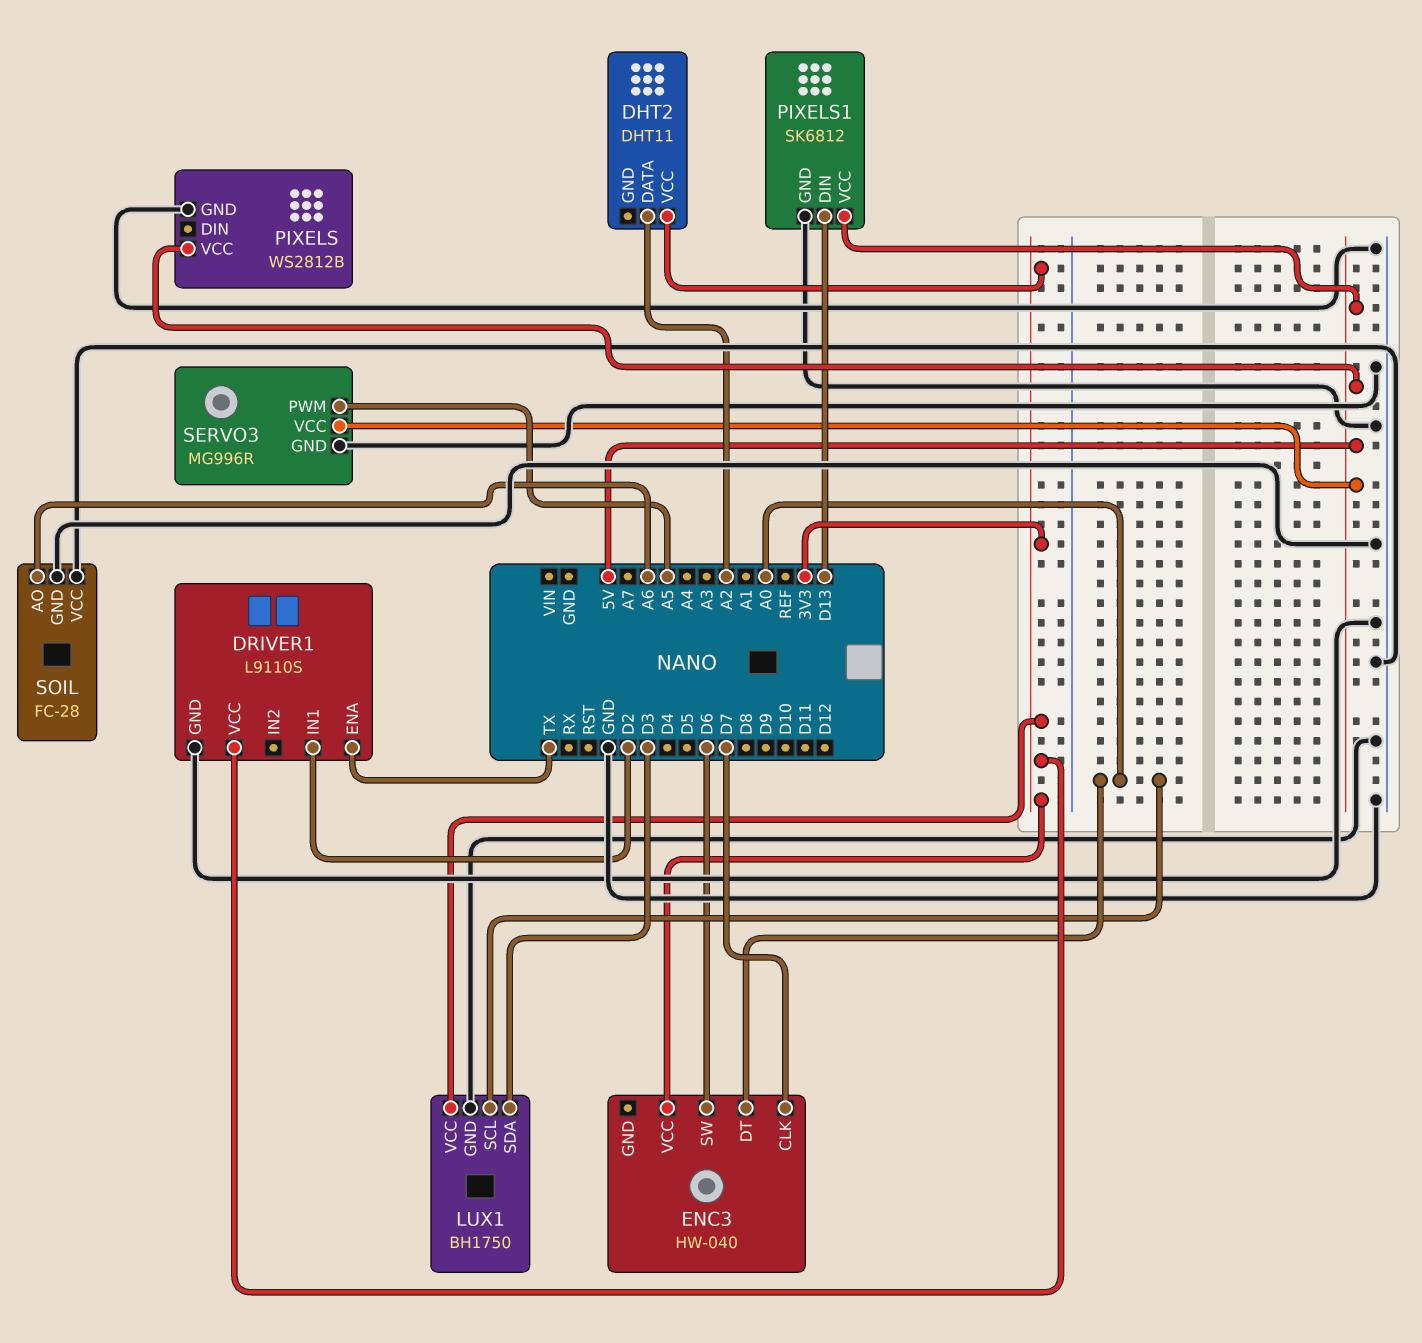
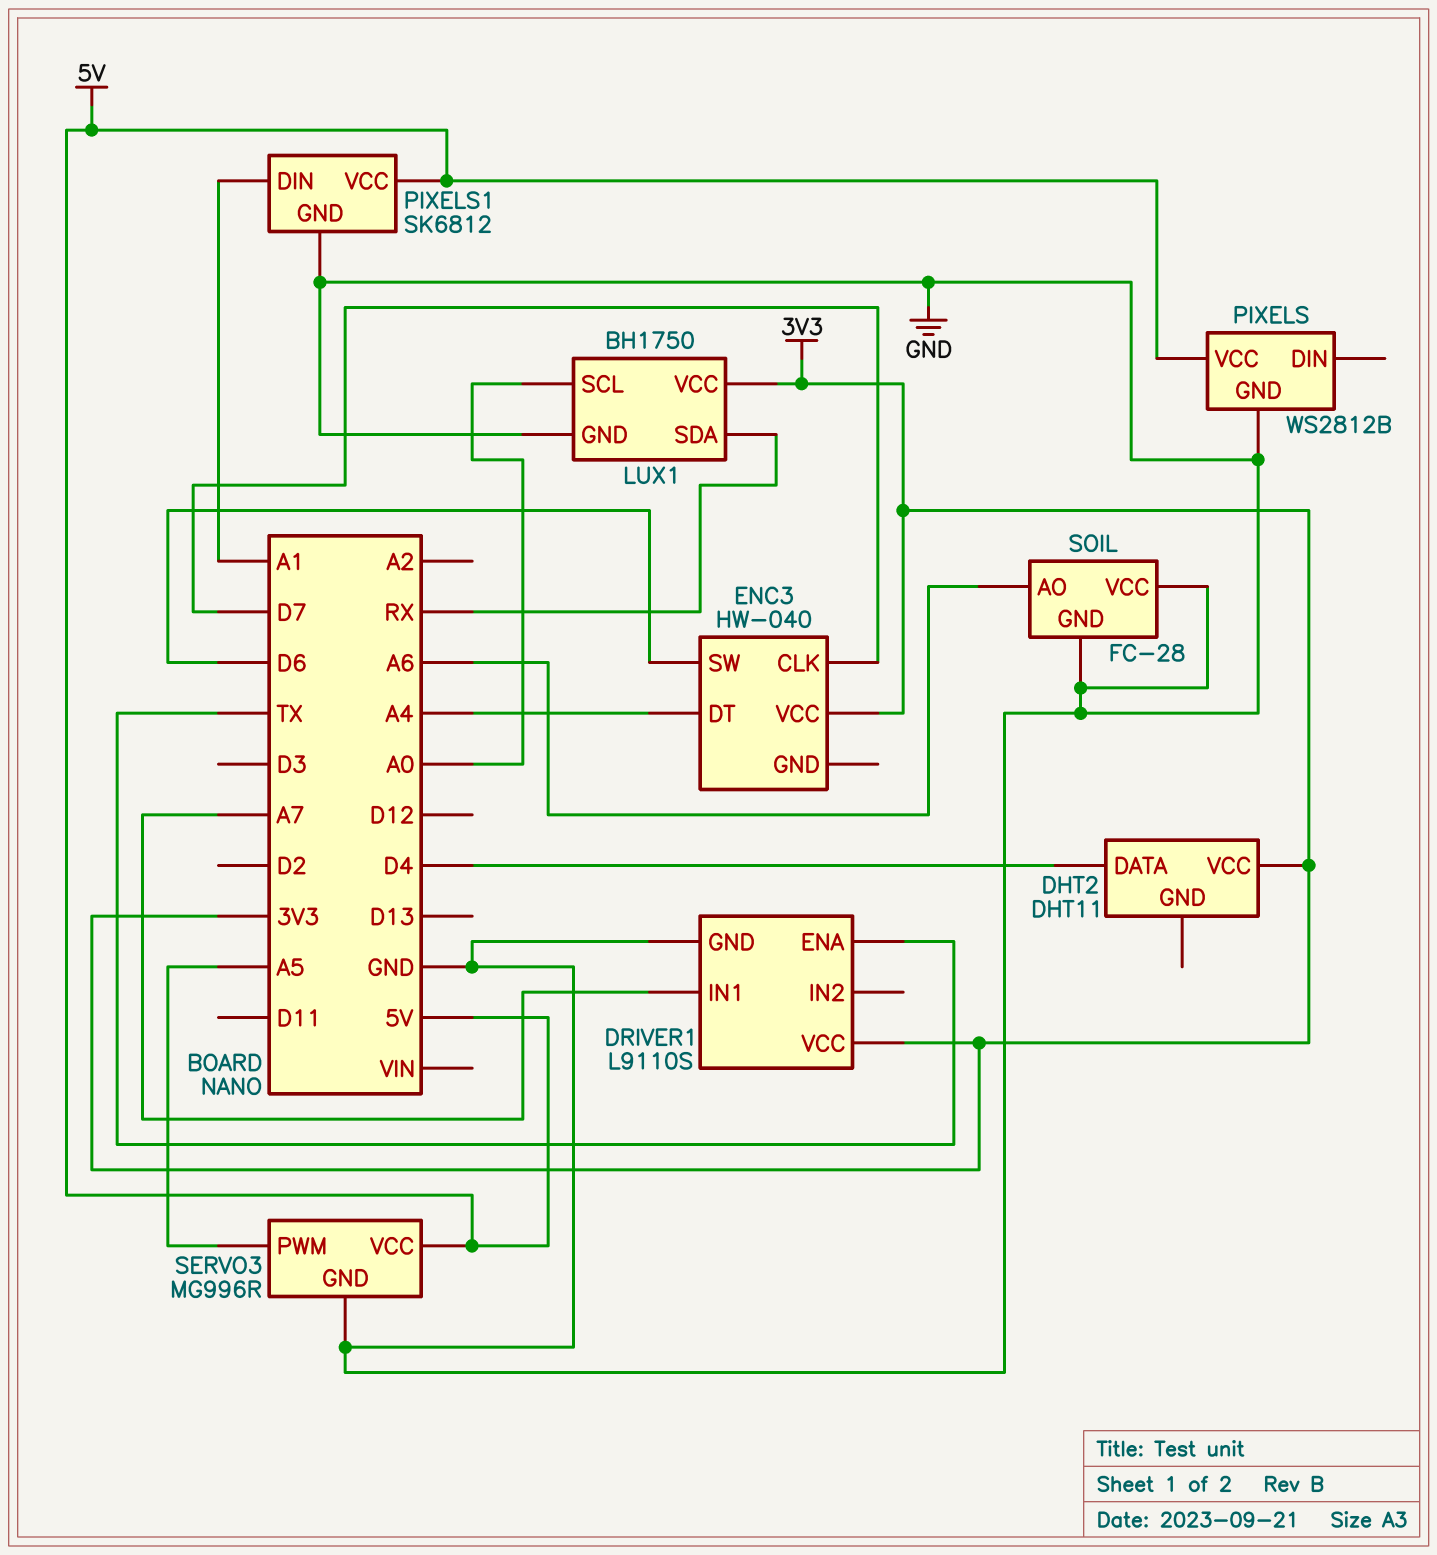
DHT2 pin DATA: A2 -> D4
DRIVER1 pin IN1: D2 -> A7
ENC3 pin DT: A0 -> A4
LUX1 pin SDA: D3 -> RX
PIXELS1 pin DIN: D13 -> A1

